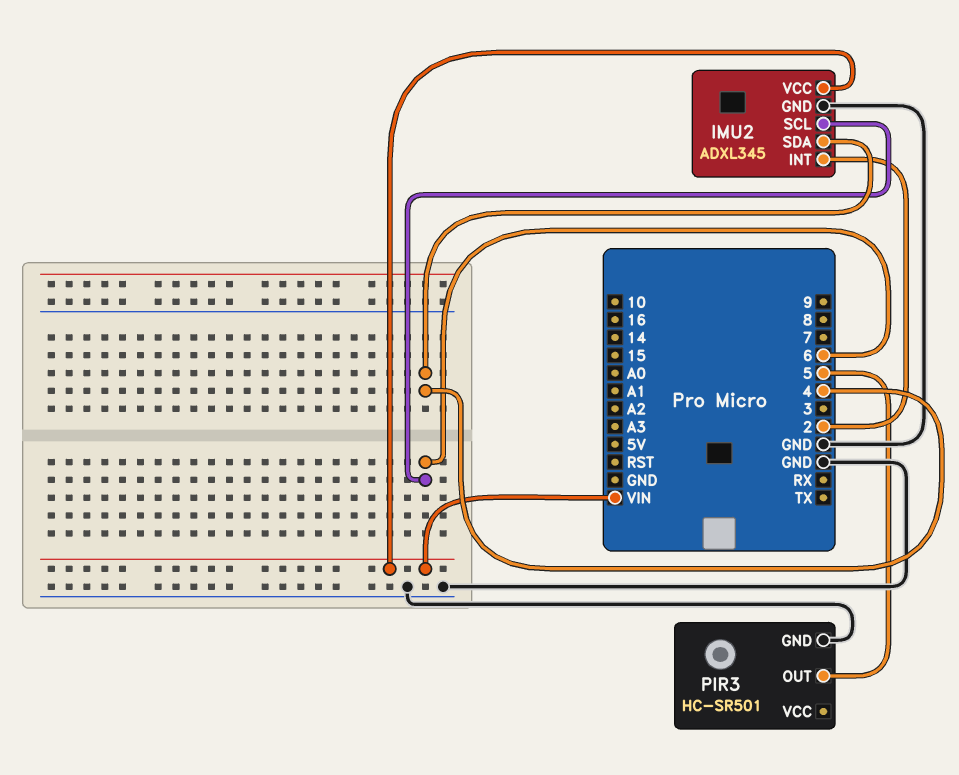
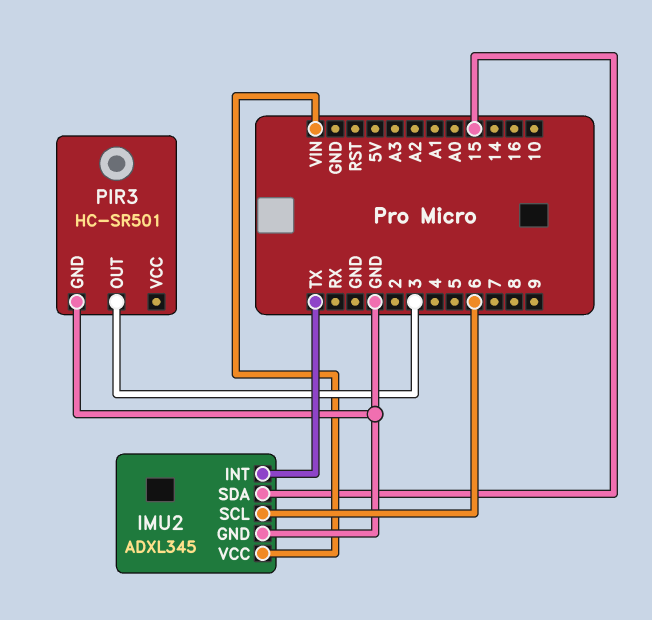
IMU2 pin INT: 2 -> TX
IMU2 pin SDA: 4 -> 15
PIR3 pin OUT: 5 -> 3

